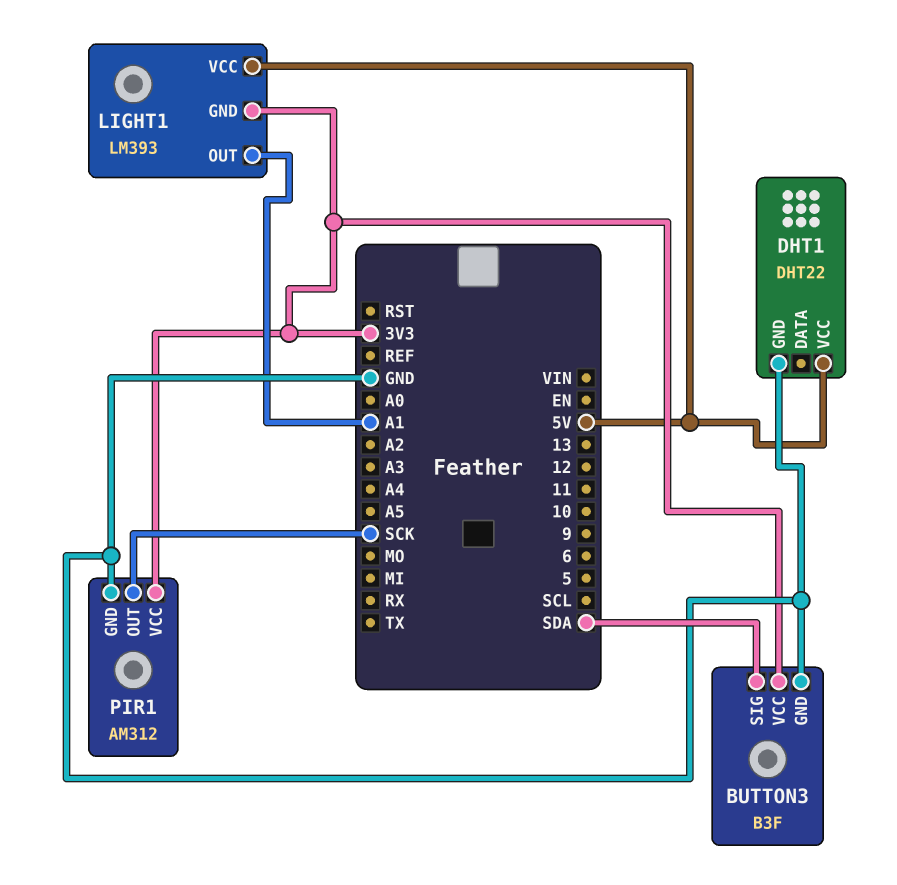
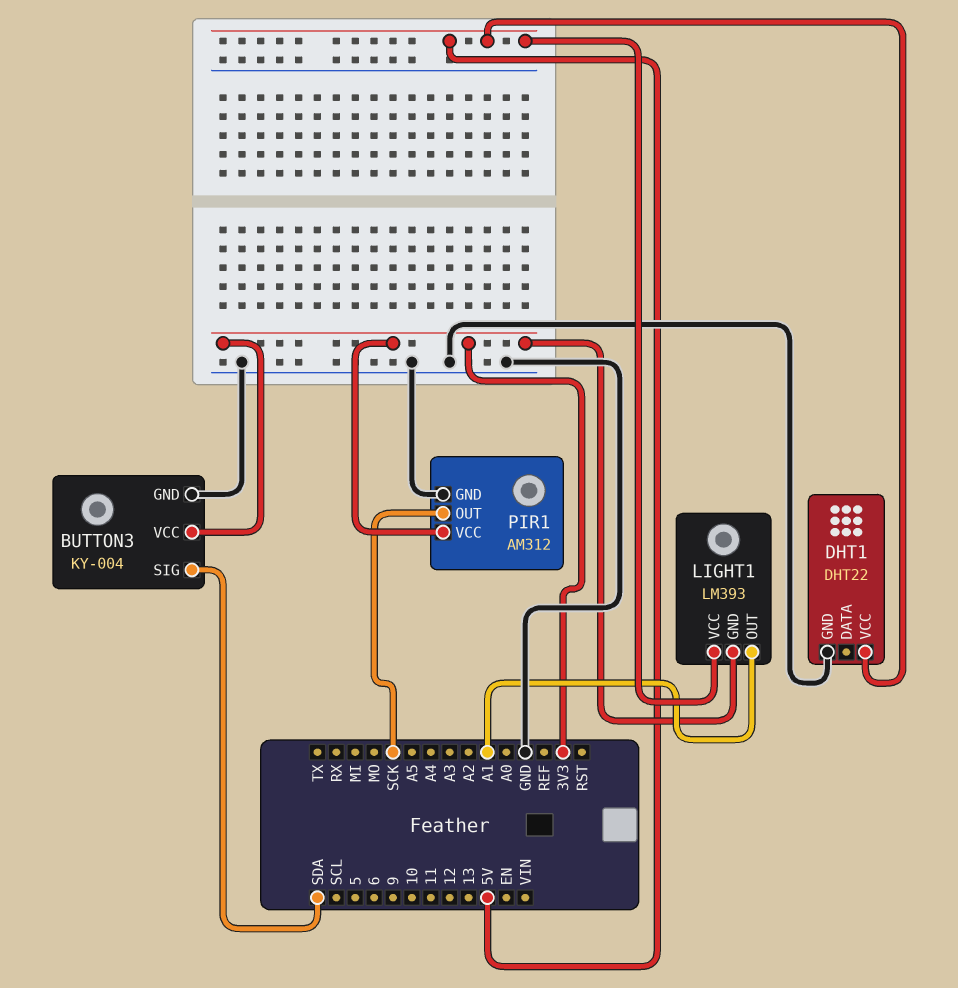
BUTTON3: B3F -> KY-004

